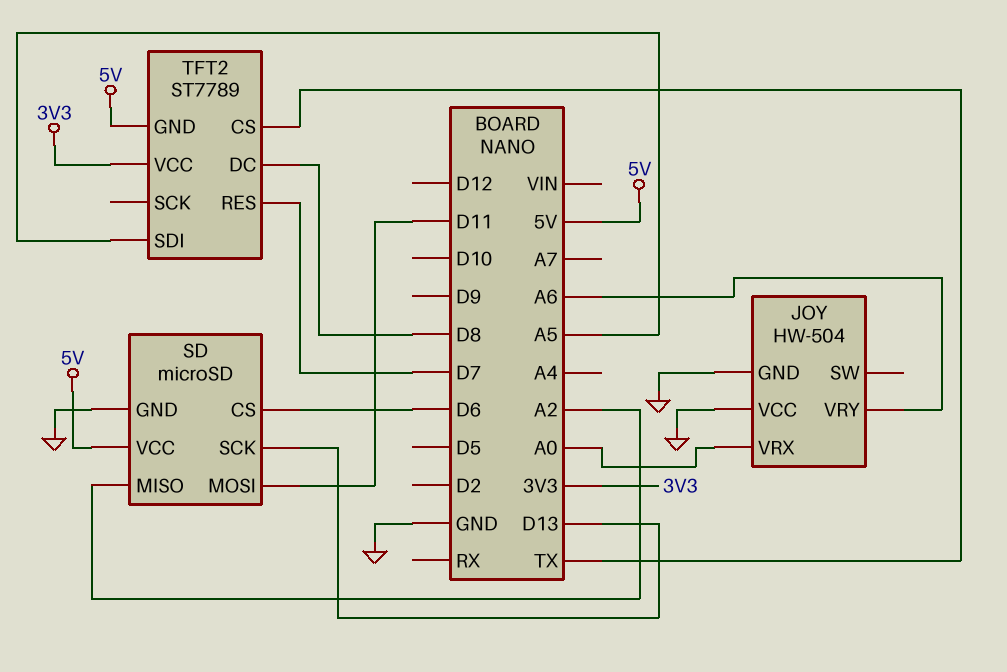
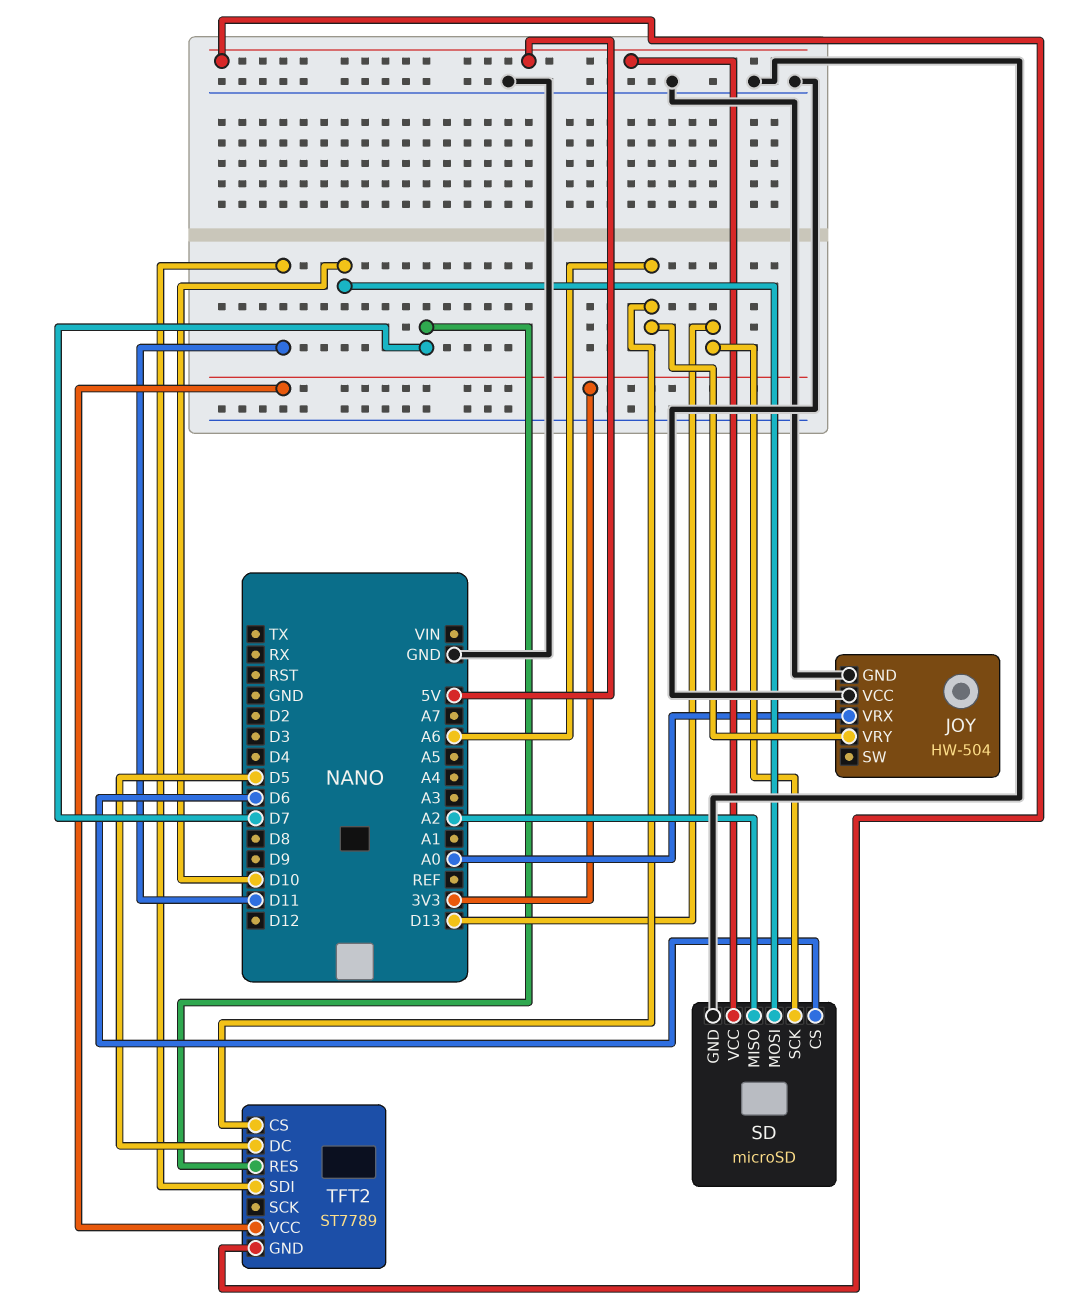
SD pin MOSI: D11 -> D10
TFT2 pin CS: TX -> A6
TFT2 pin DC: D8 -> D5
TFT2 pin SDI: A5 -> D11

